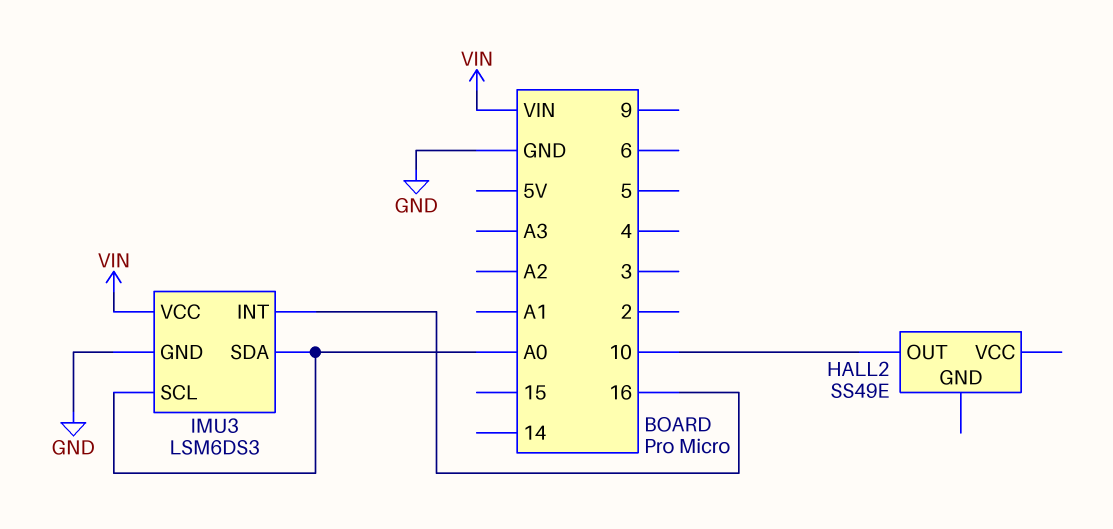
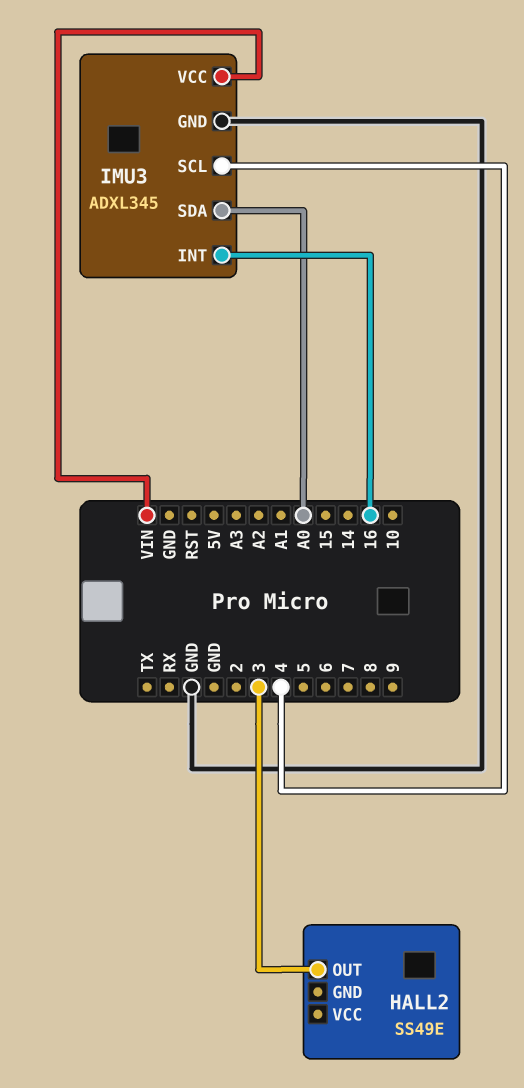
HALL2 pin OUT: 10 -> 3
IMU3: LSM6DS3 -> ADXL345
IMU3 pin SCL: A0 -> 4

